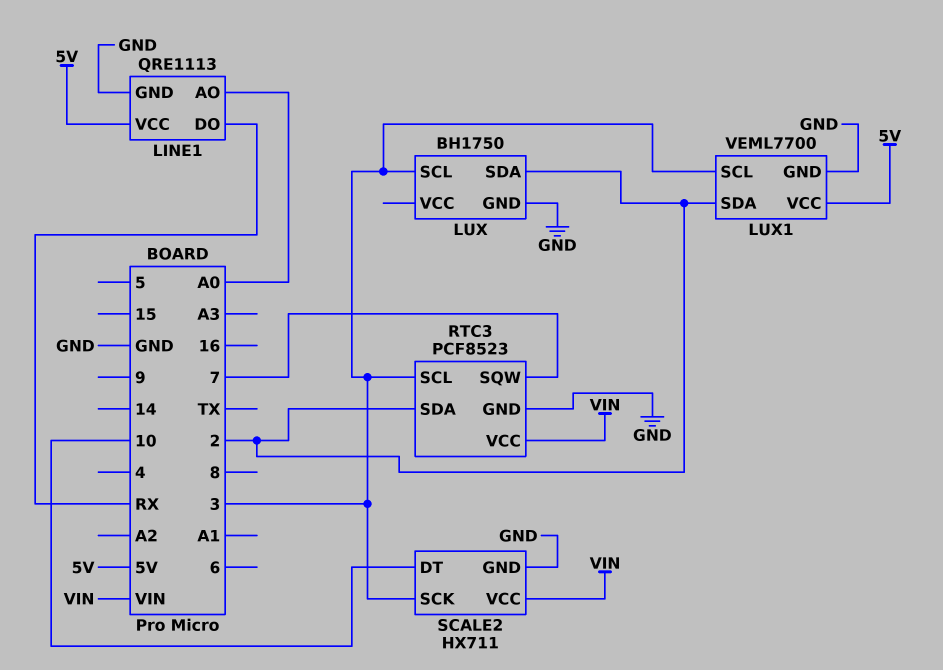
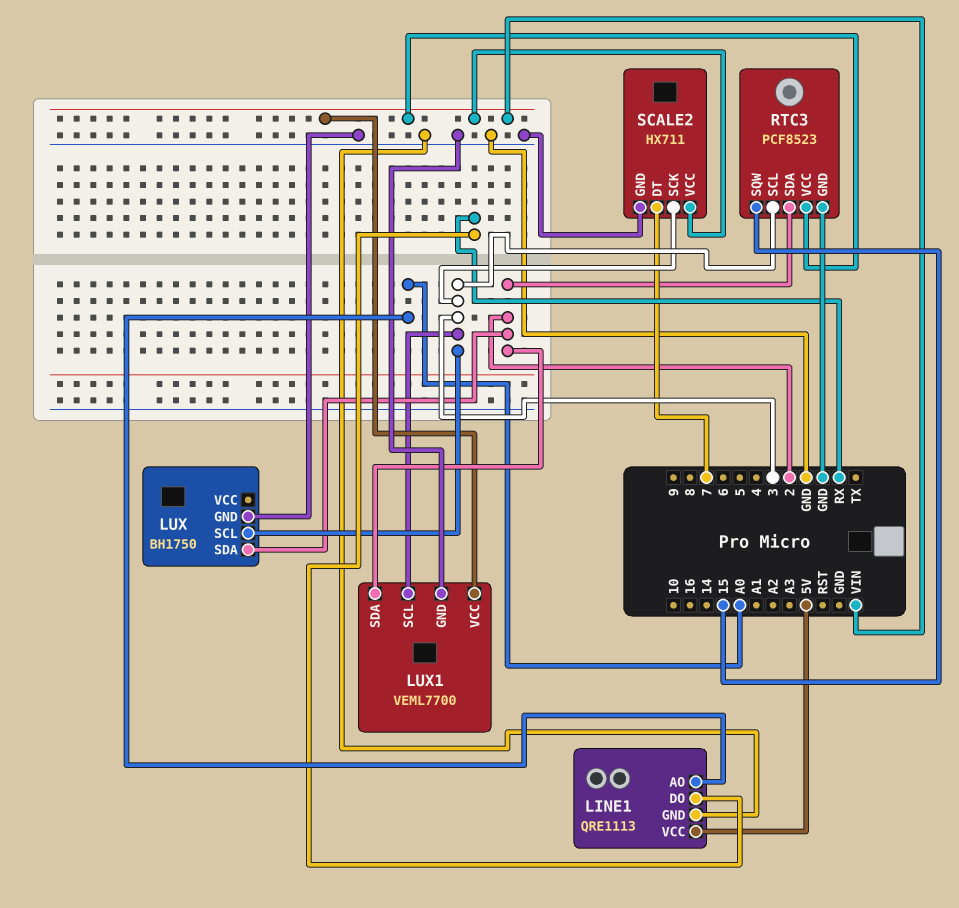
LUX1 pin VCC: 5V -> VIN
RTC3 pin SQW: 7 -> 15
SCALE2 pin DT: 10 -> 7

